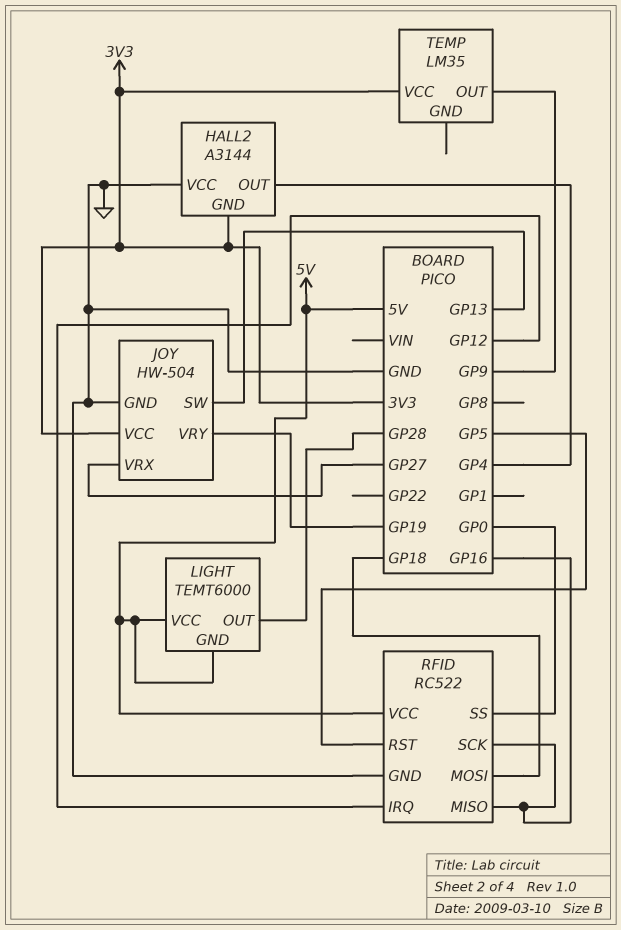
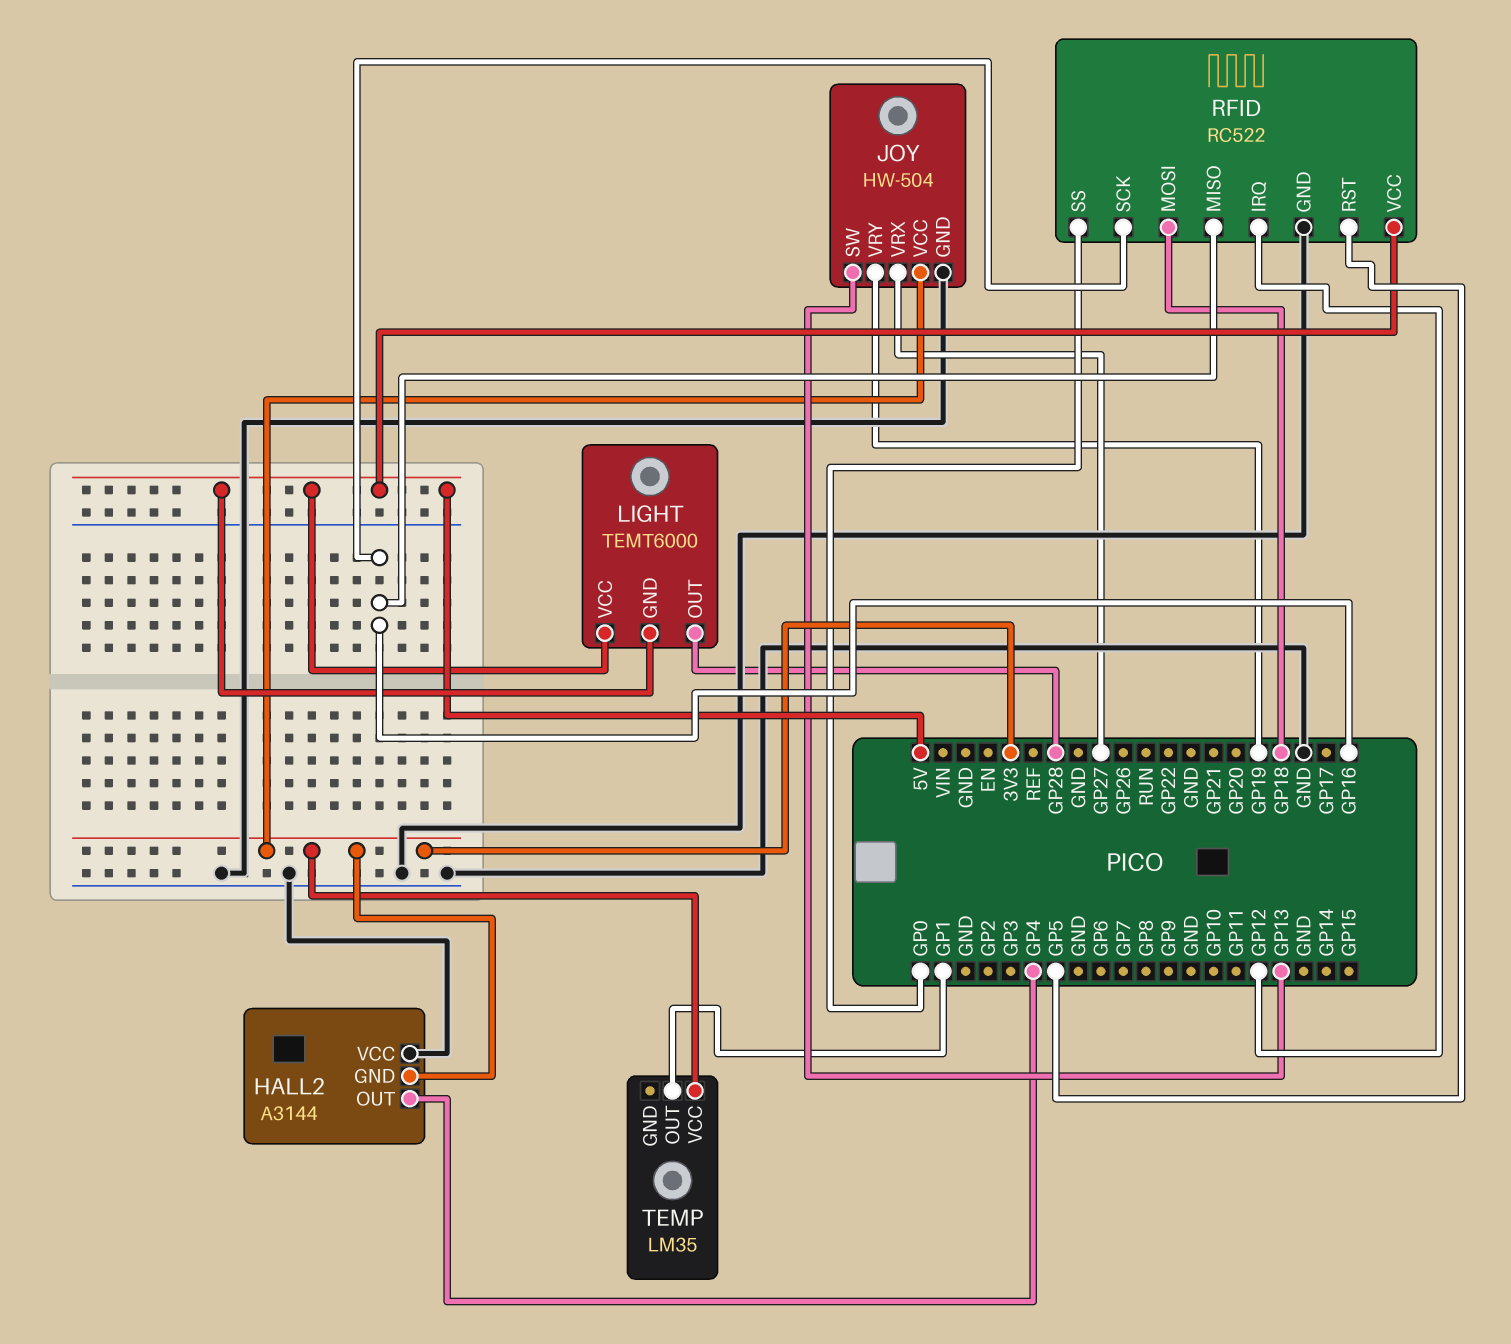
TEMP pin OUT: GP9 -> GP1

